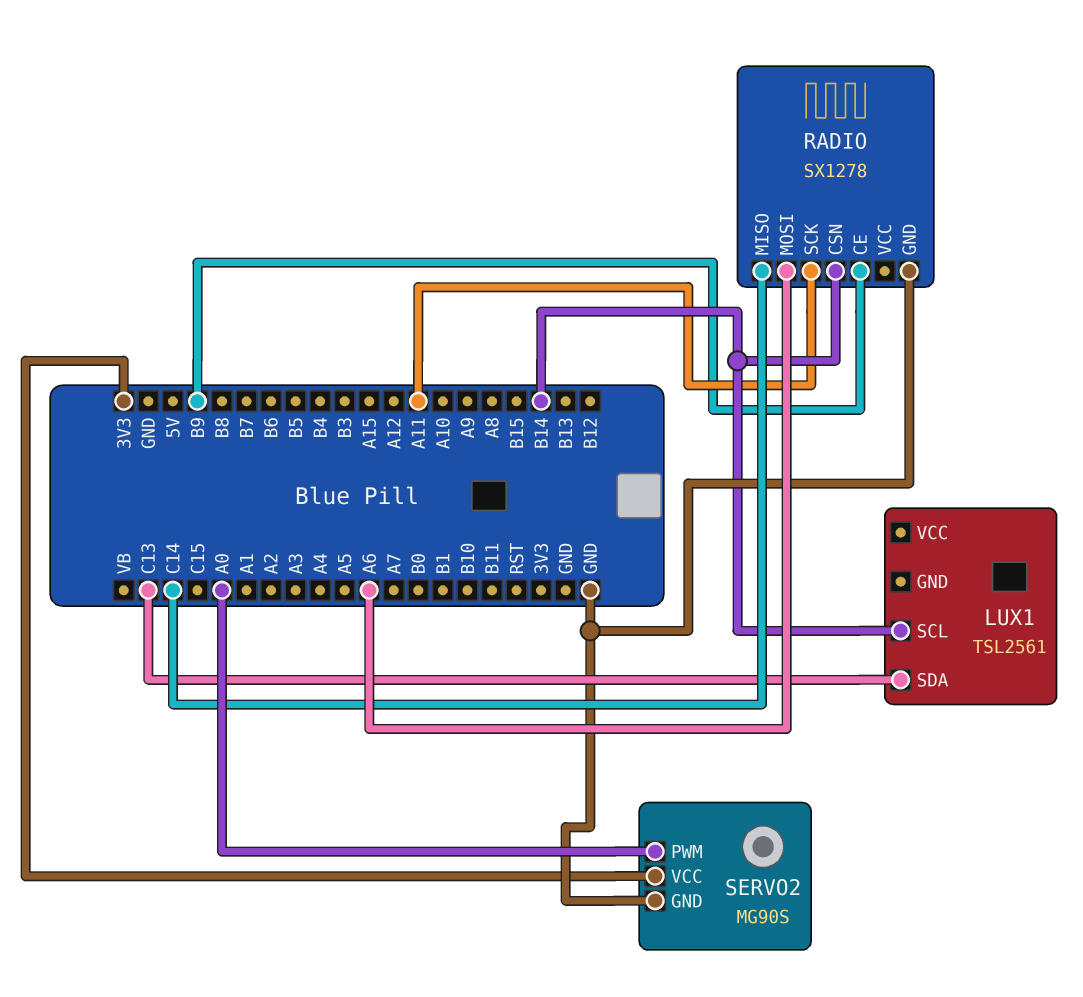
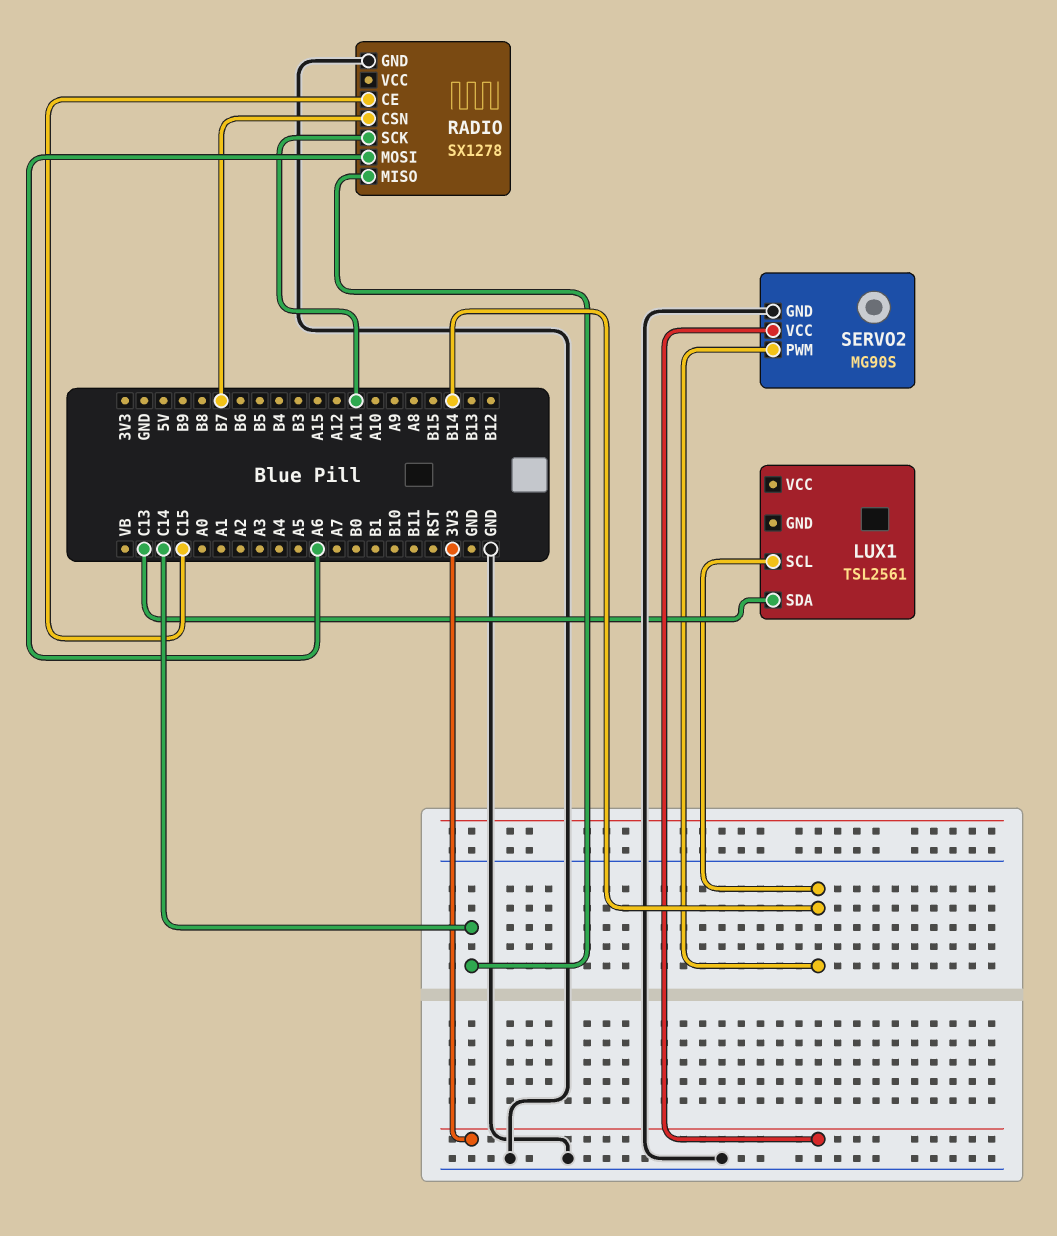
RADIO pin CE: B9 -> C15
RADIO pin CSN: B14 -> B7
SERVO2 pin PWM: A0 -> B14

